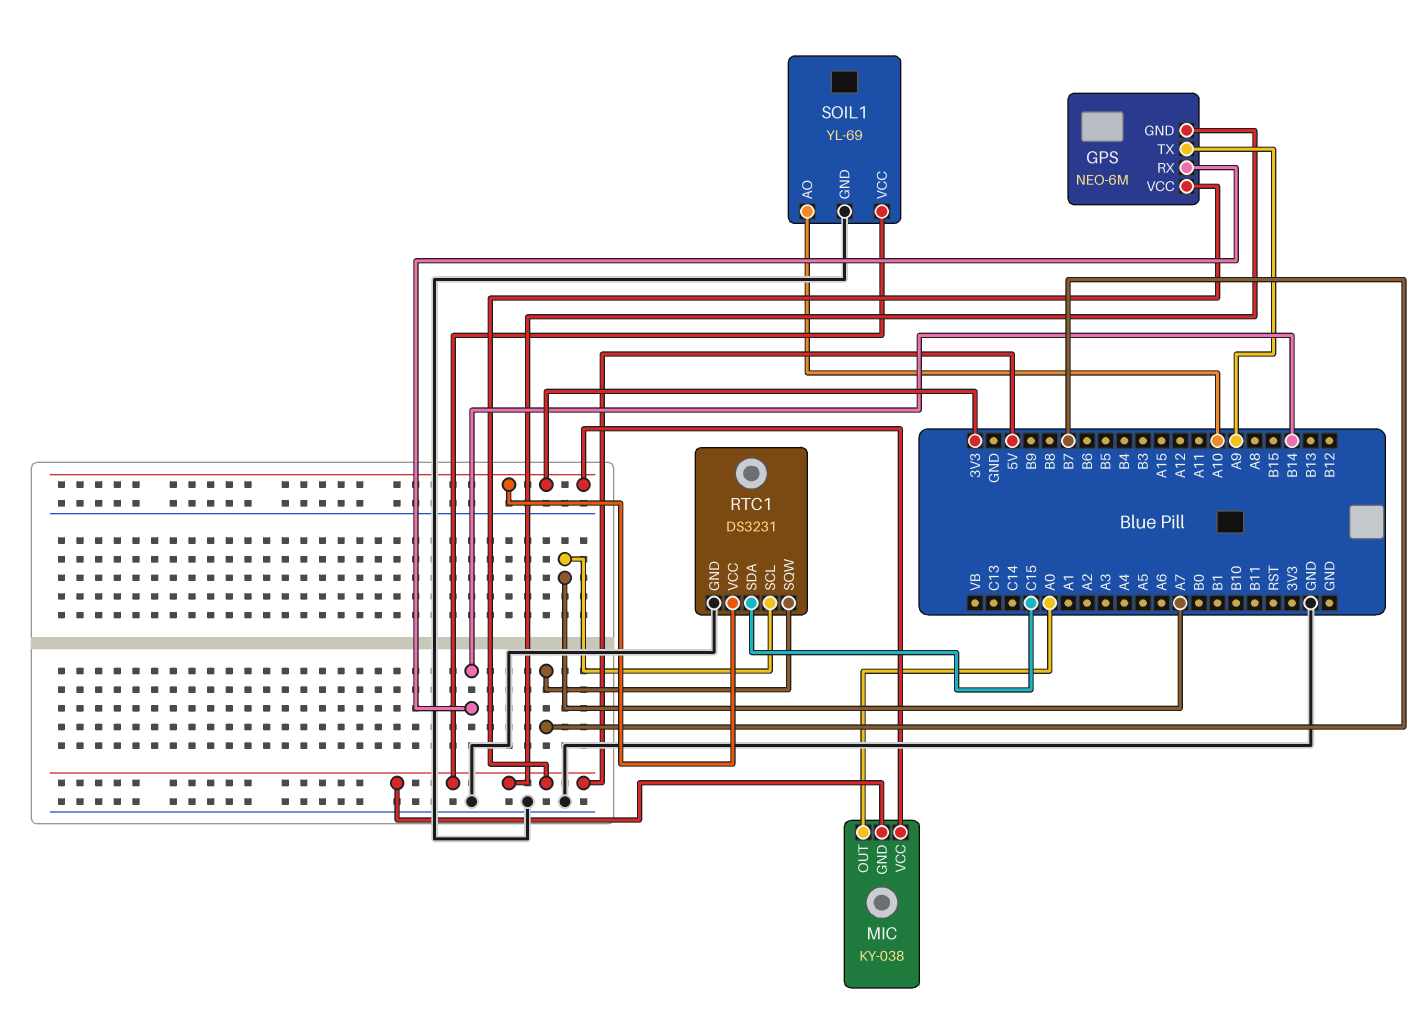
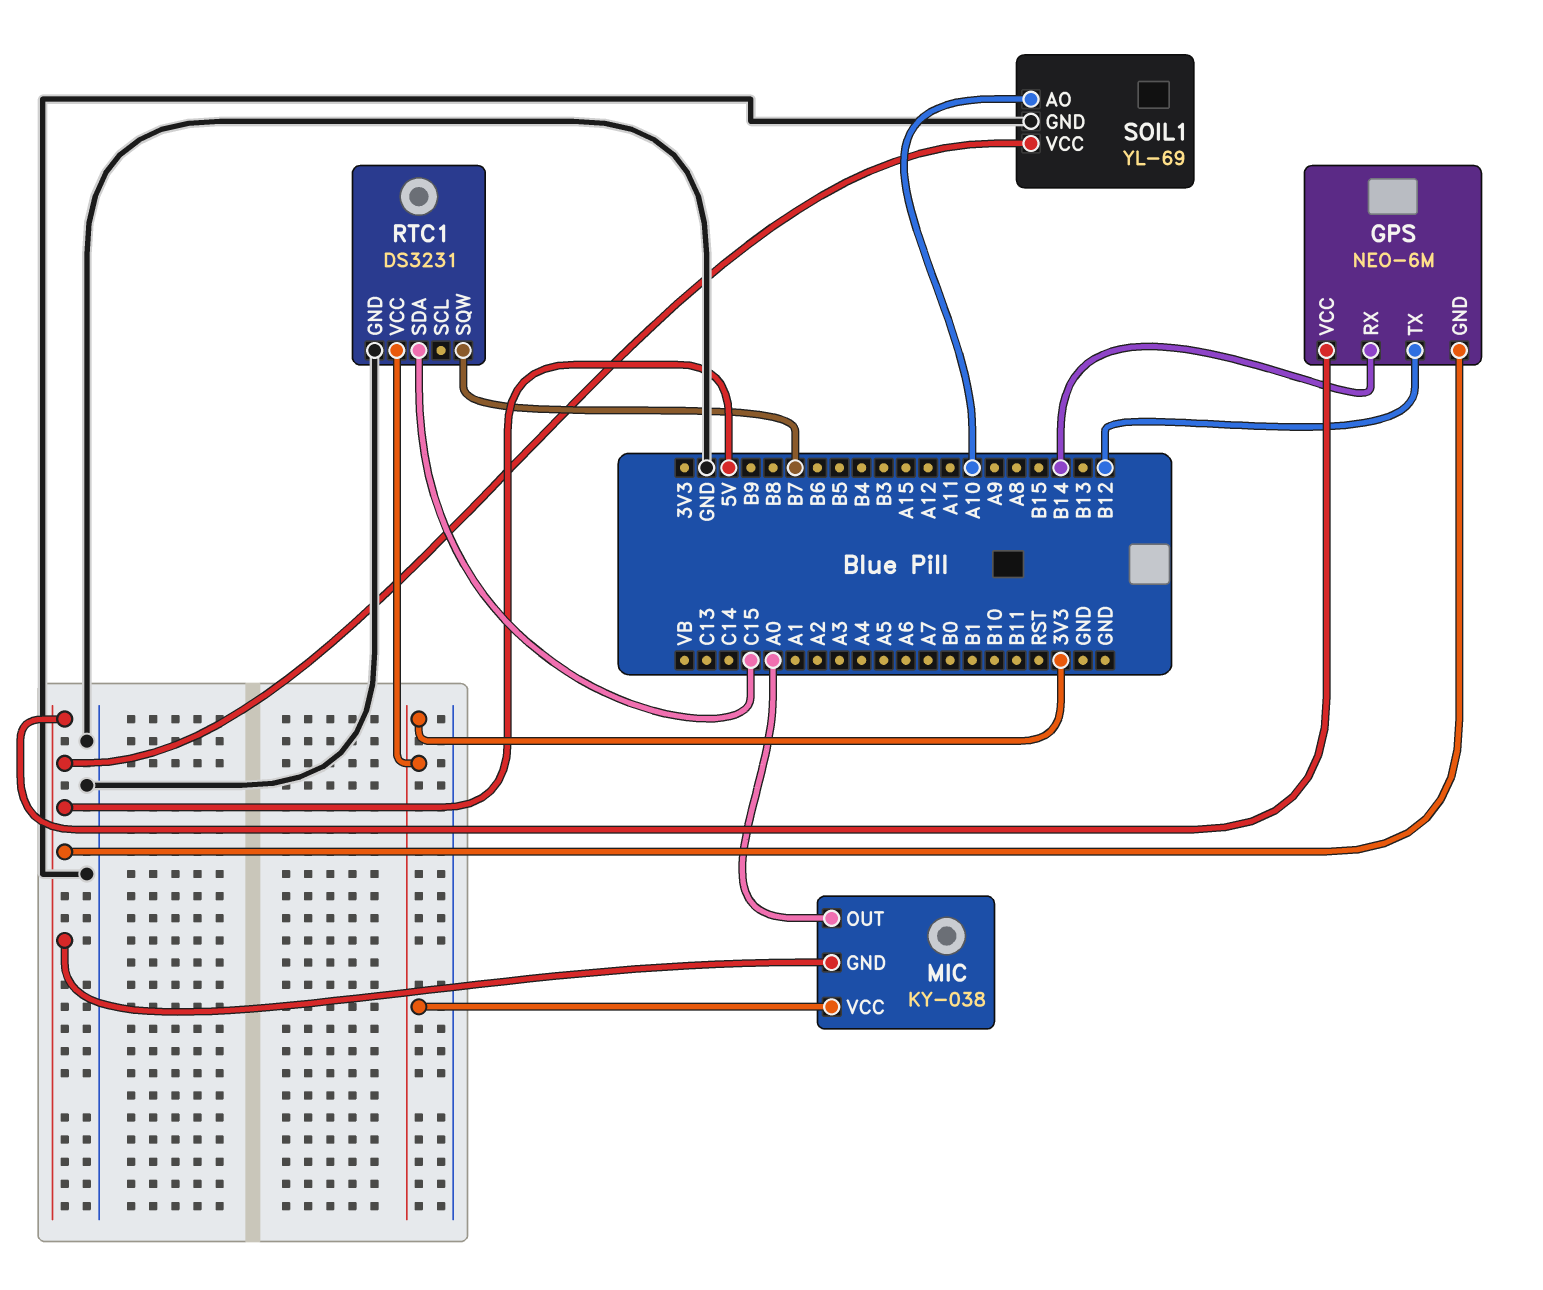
GPS pin TX: A9 -> B12
RTC1 pin SCL: A7 -> none

